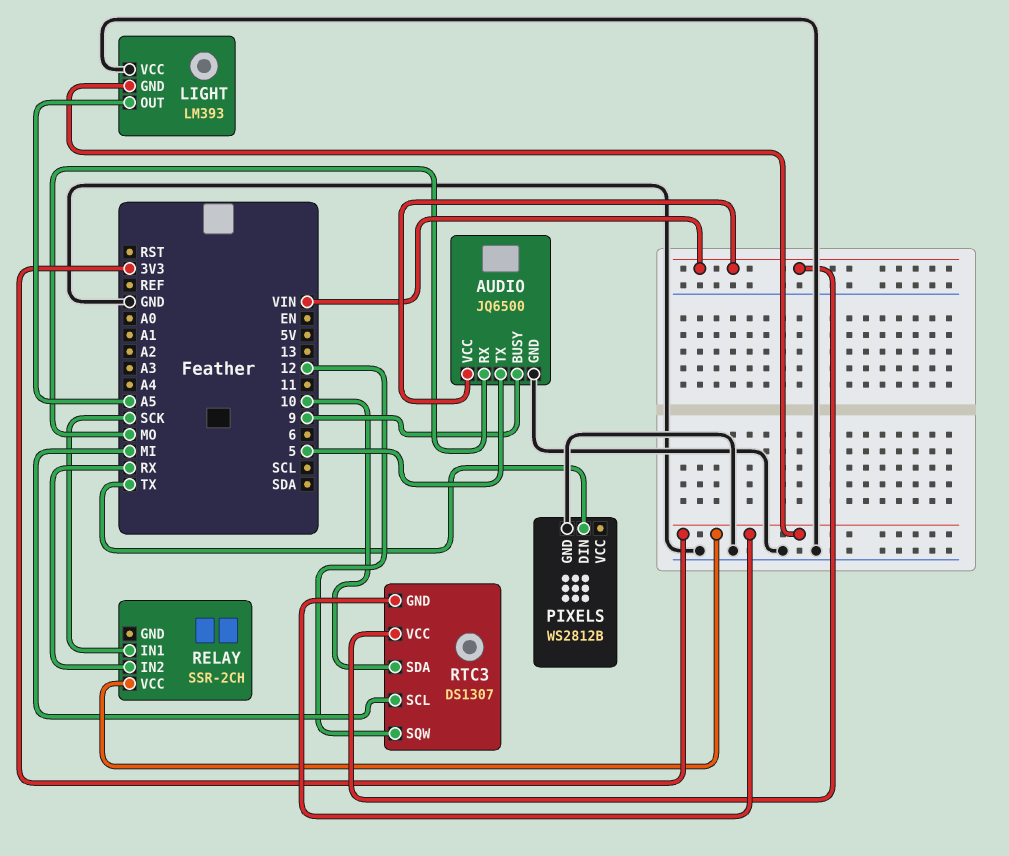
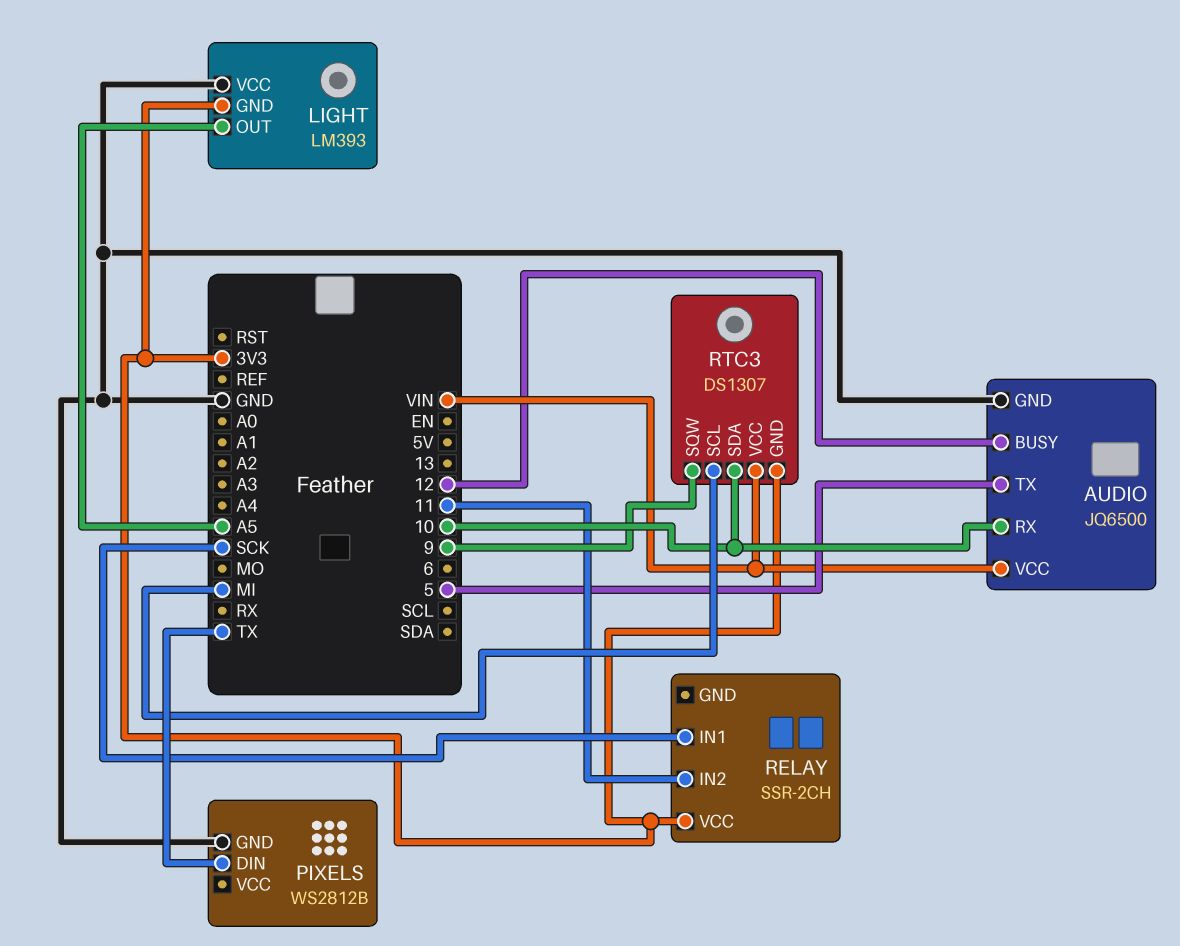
AUDIO pin BUSY: 9 -> 12
AUDIO pin RX: MO -> 10
RELAY pin IN2: RX -> 11
RTC3 pin SQW: 12 -> 9

